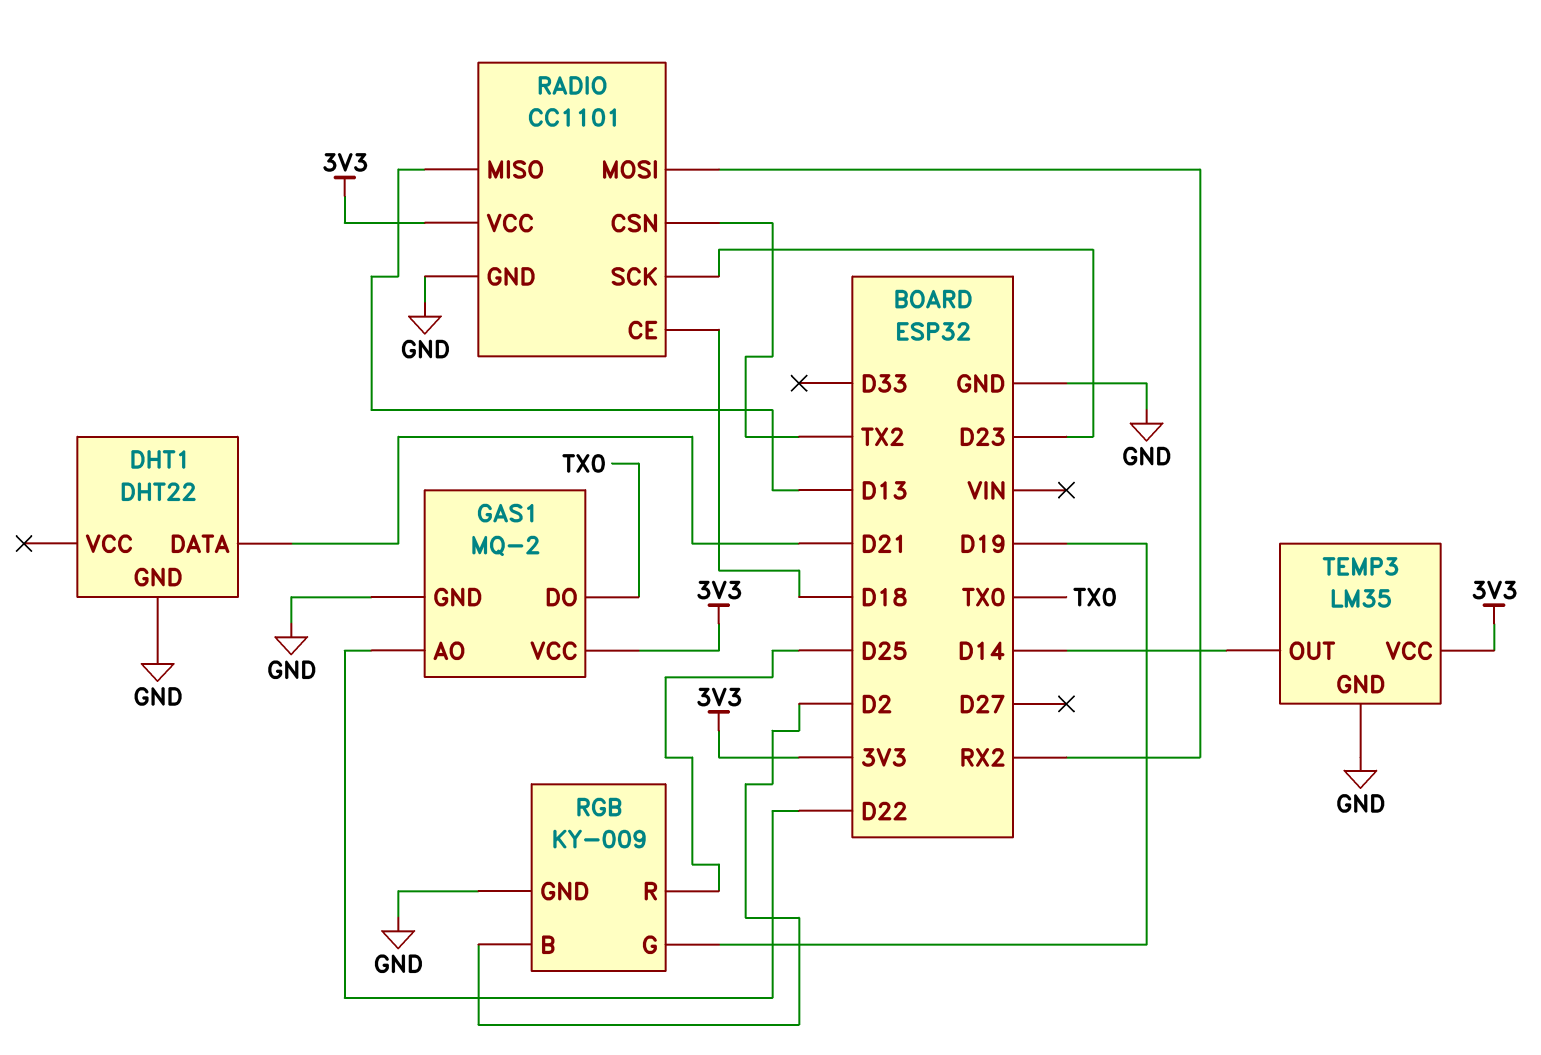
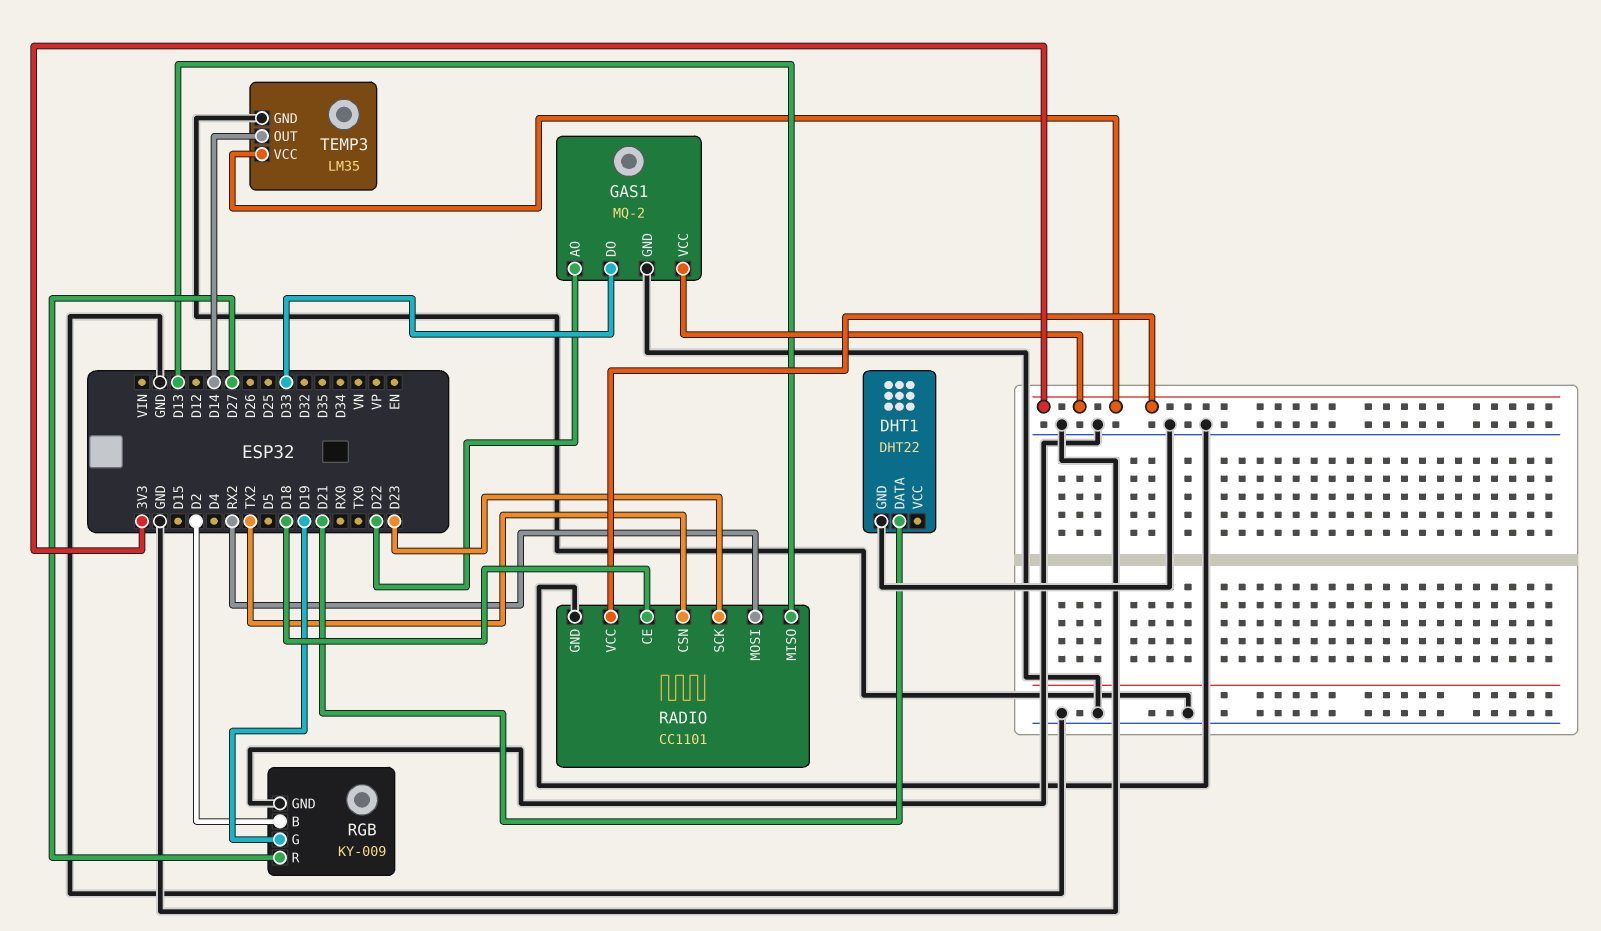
GAS1 pin DO: TX0 -> D33
RGB pin R: D25 -> D27

